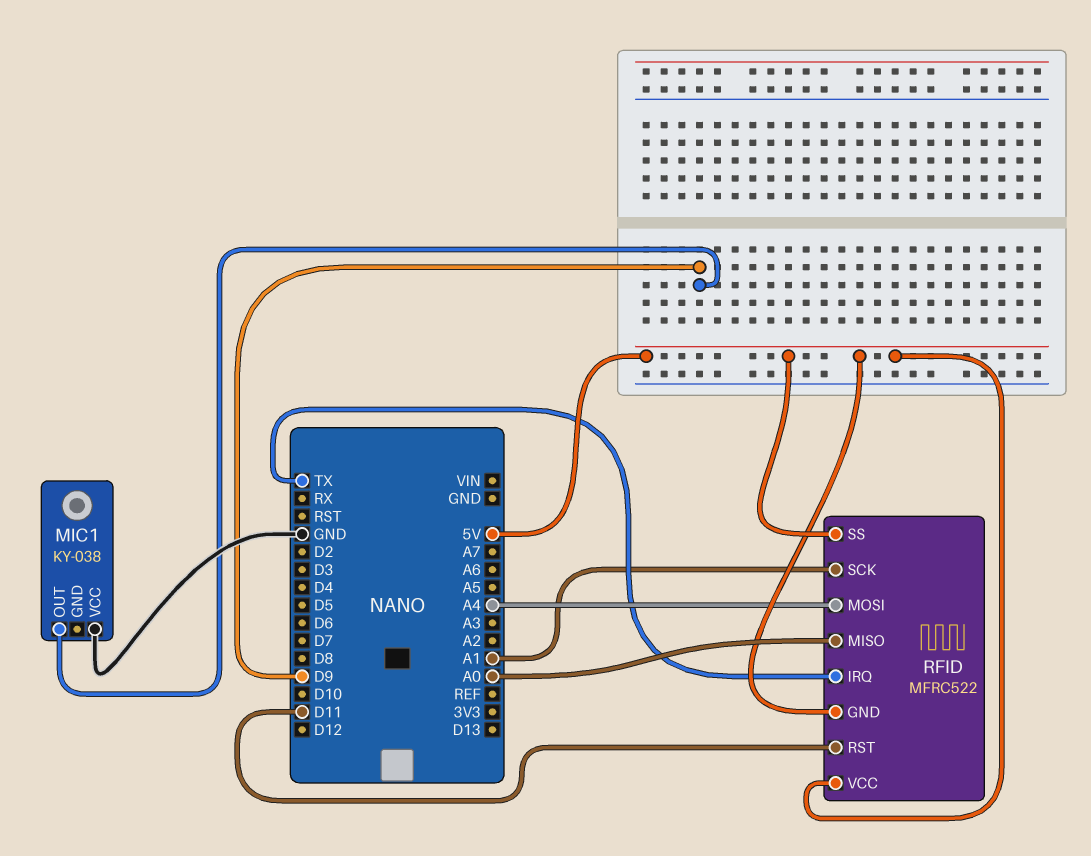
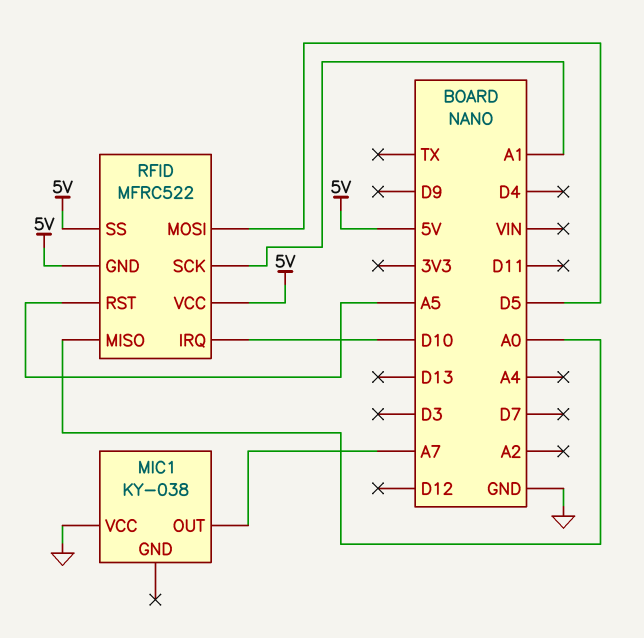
MIC1 pin OUT: D9 -> A7
RFID pin IRQ: TX -> D10
RFID pin MOSI: A4 -> D5
RFID pin RST: D11 -> A5

